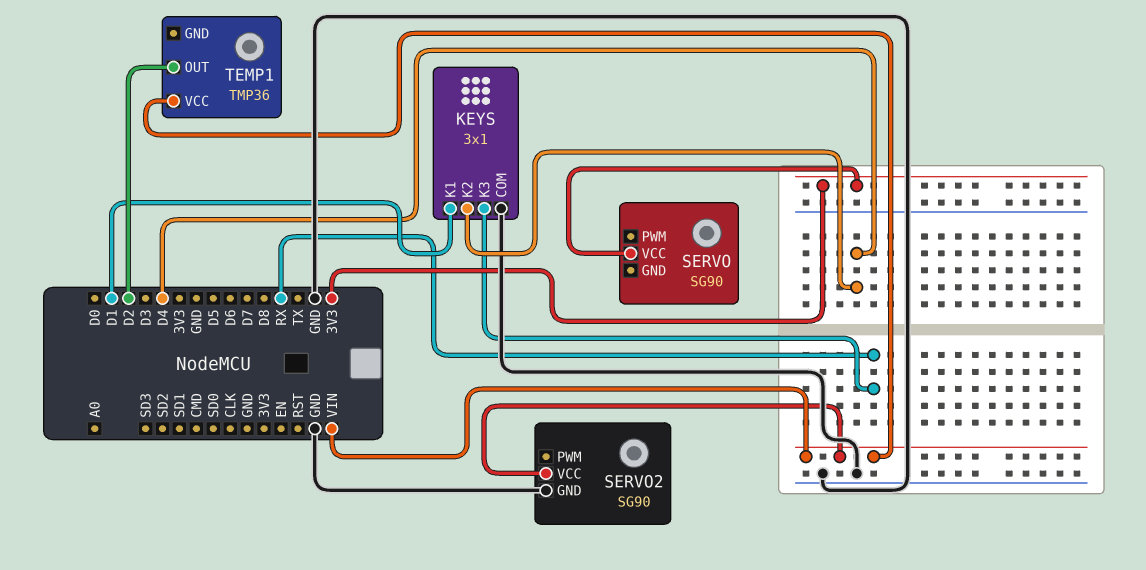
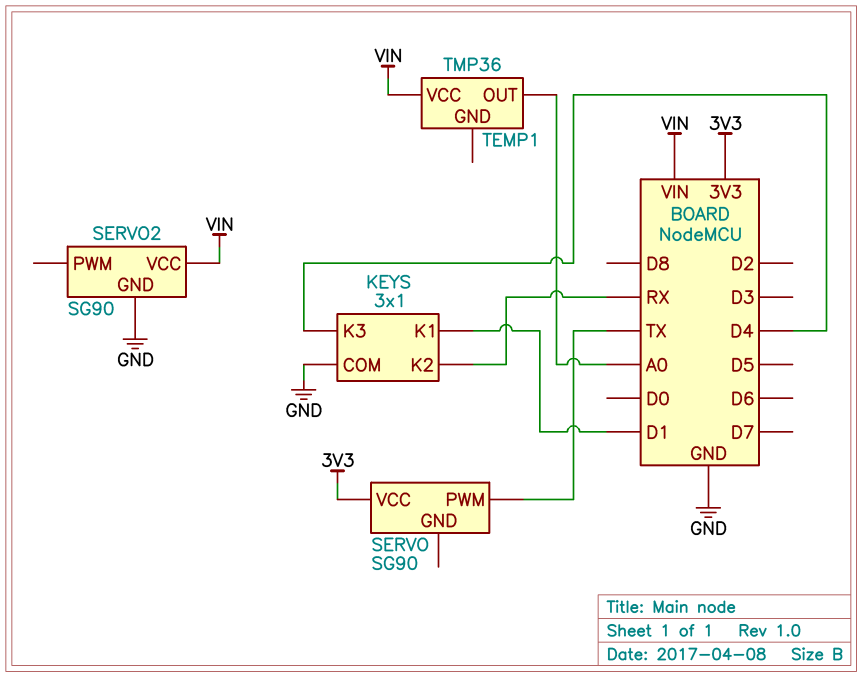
KEYS pin K2: D4 -> RX
KEYS pin K3: RX -> D4
SERVO pin PWM: none -> TX
TEMP1 pin OUT: D2 -> A0

